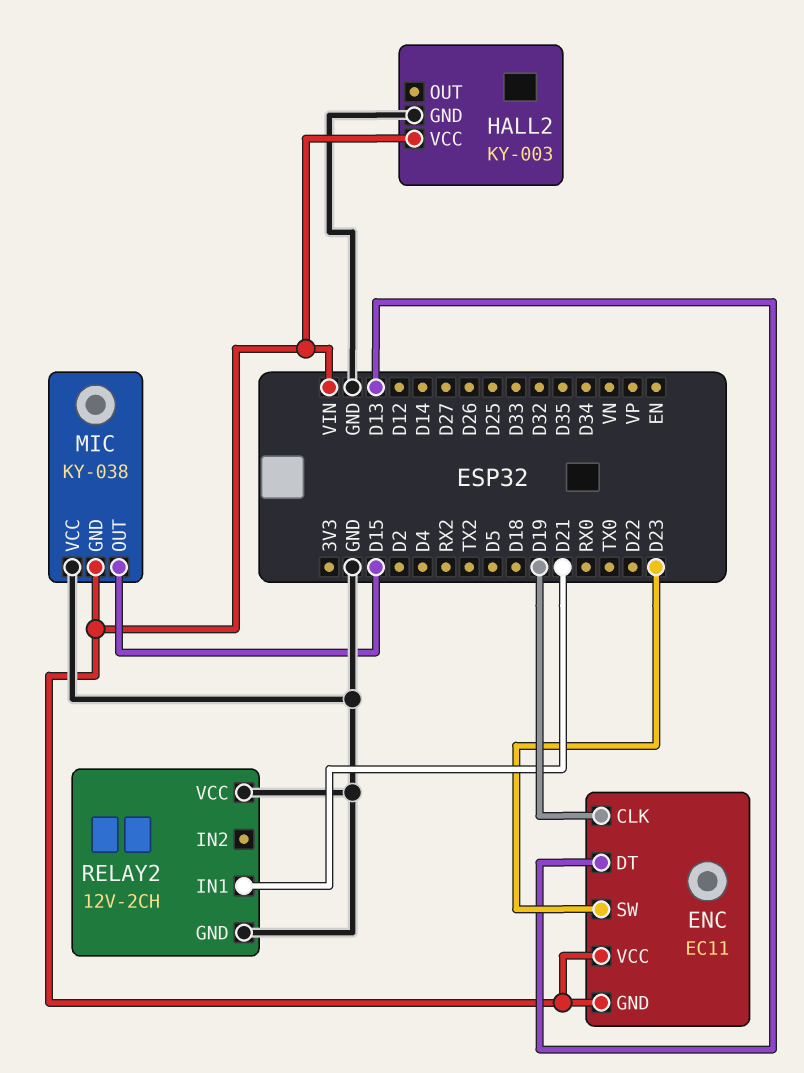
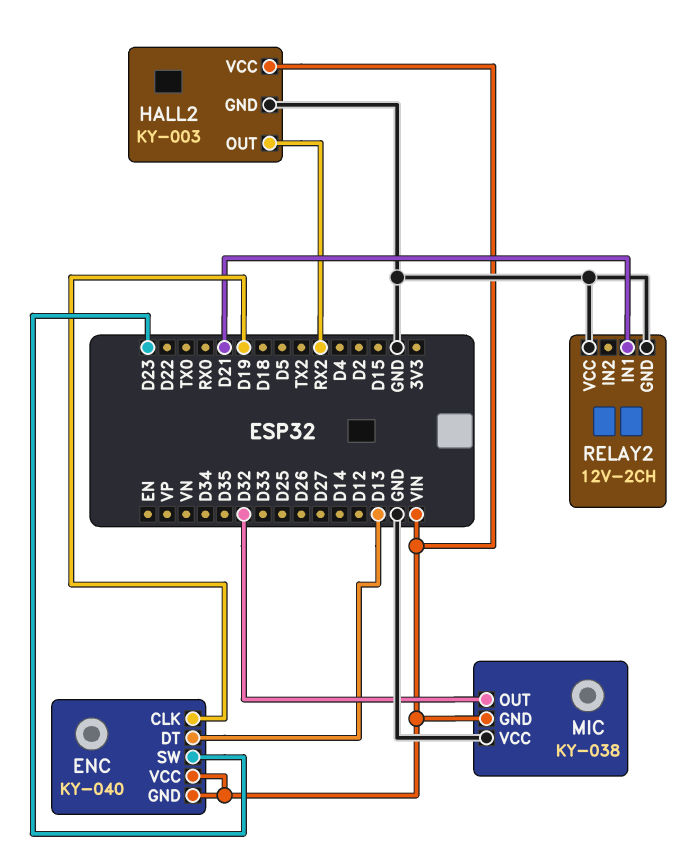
ENC: EC11 -> KY-040
HALL2 pin OUT: none -> RX2
MIC pin OUT: D15 -> D32

